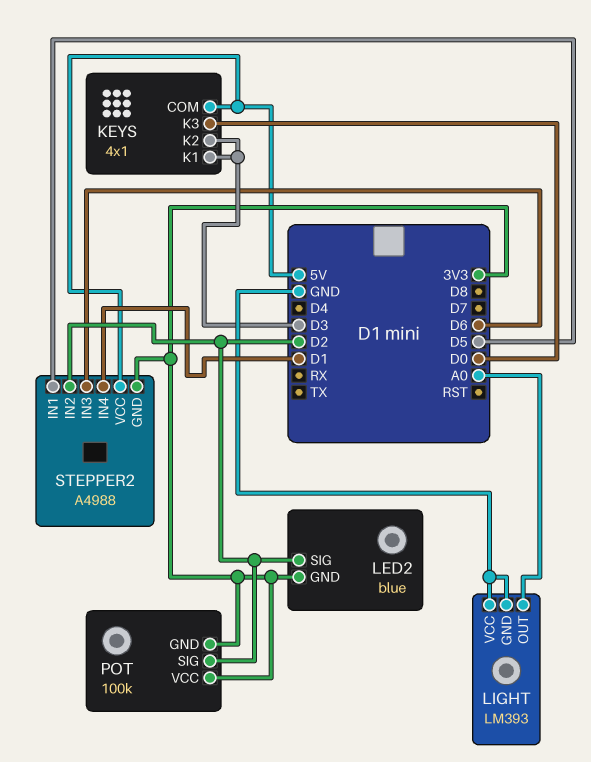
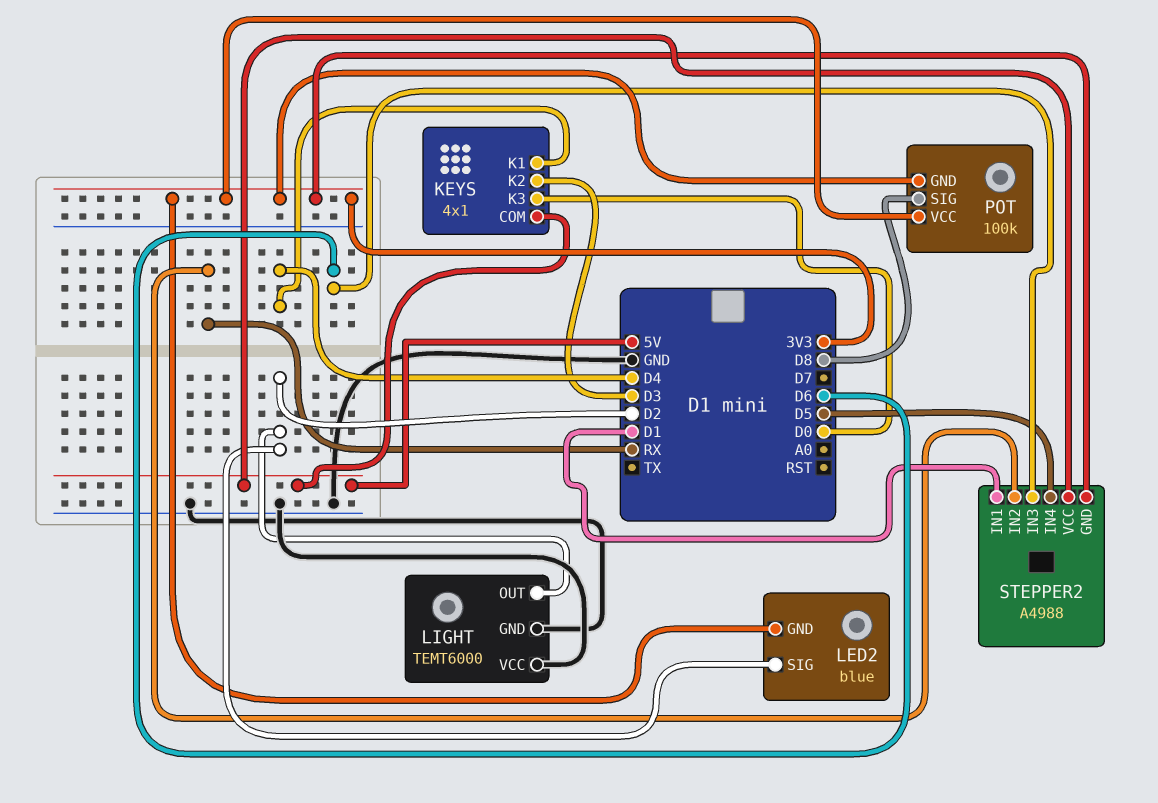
KEYS pin K1: D3 -> D4
LIGHT: LM393 -> TEMT6000
LIGHT pin OUT: A0 -> D2
POT pin SIG: D2 -> D8
STEPPER2 pin IN1: D5 -> D1
STEPPER2 pin IN2: D2 -> RX
STEPPER2 pin IN4: D1 -> D5

